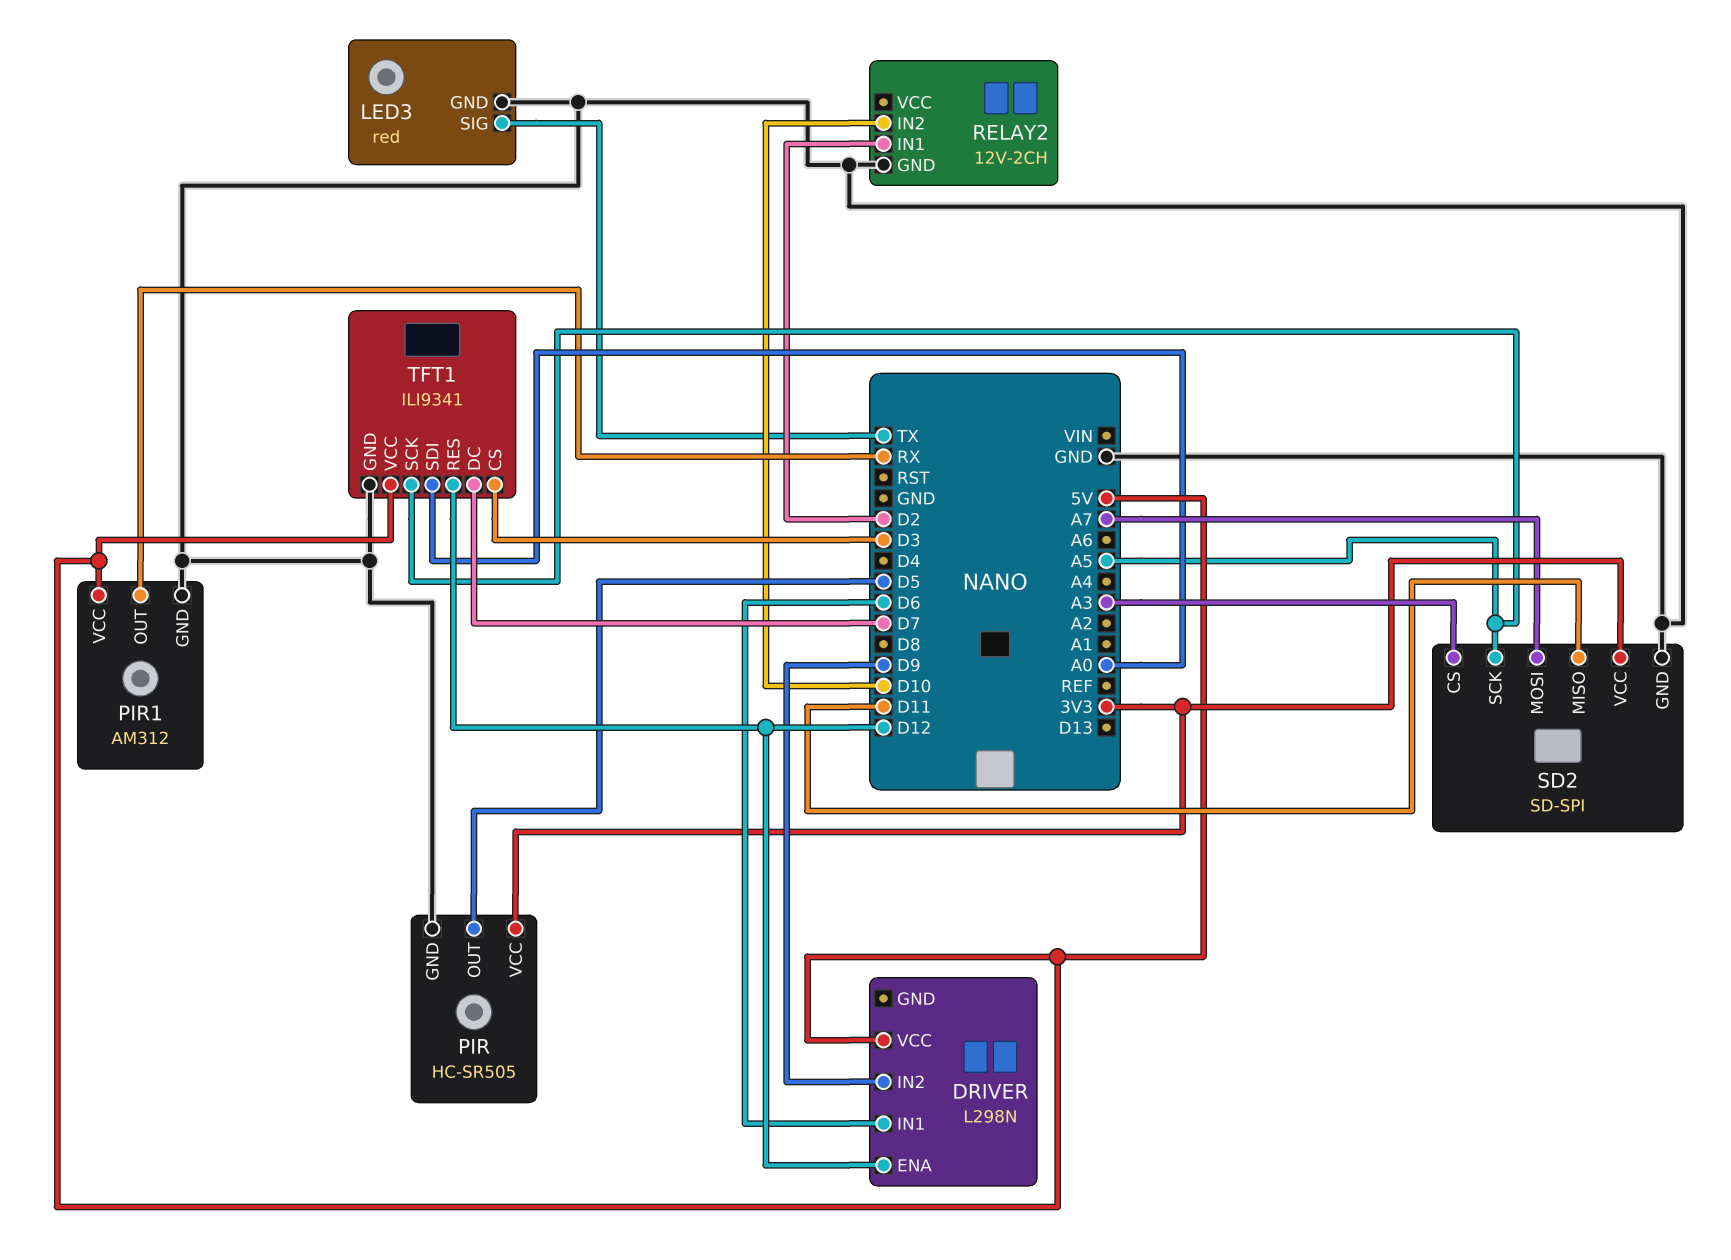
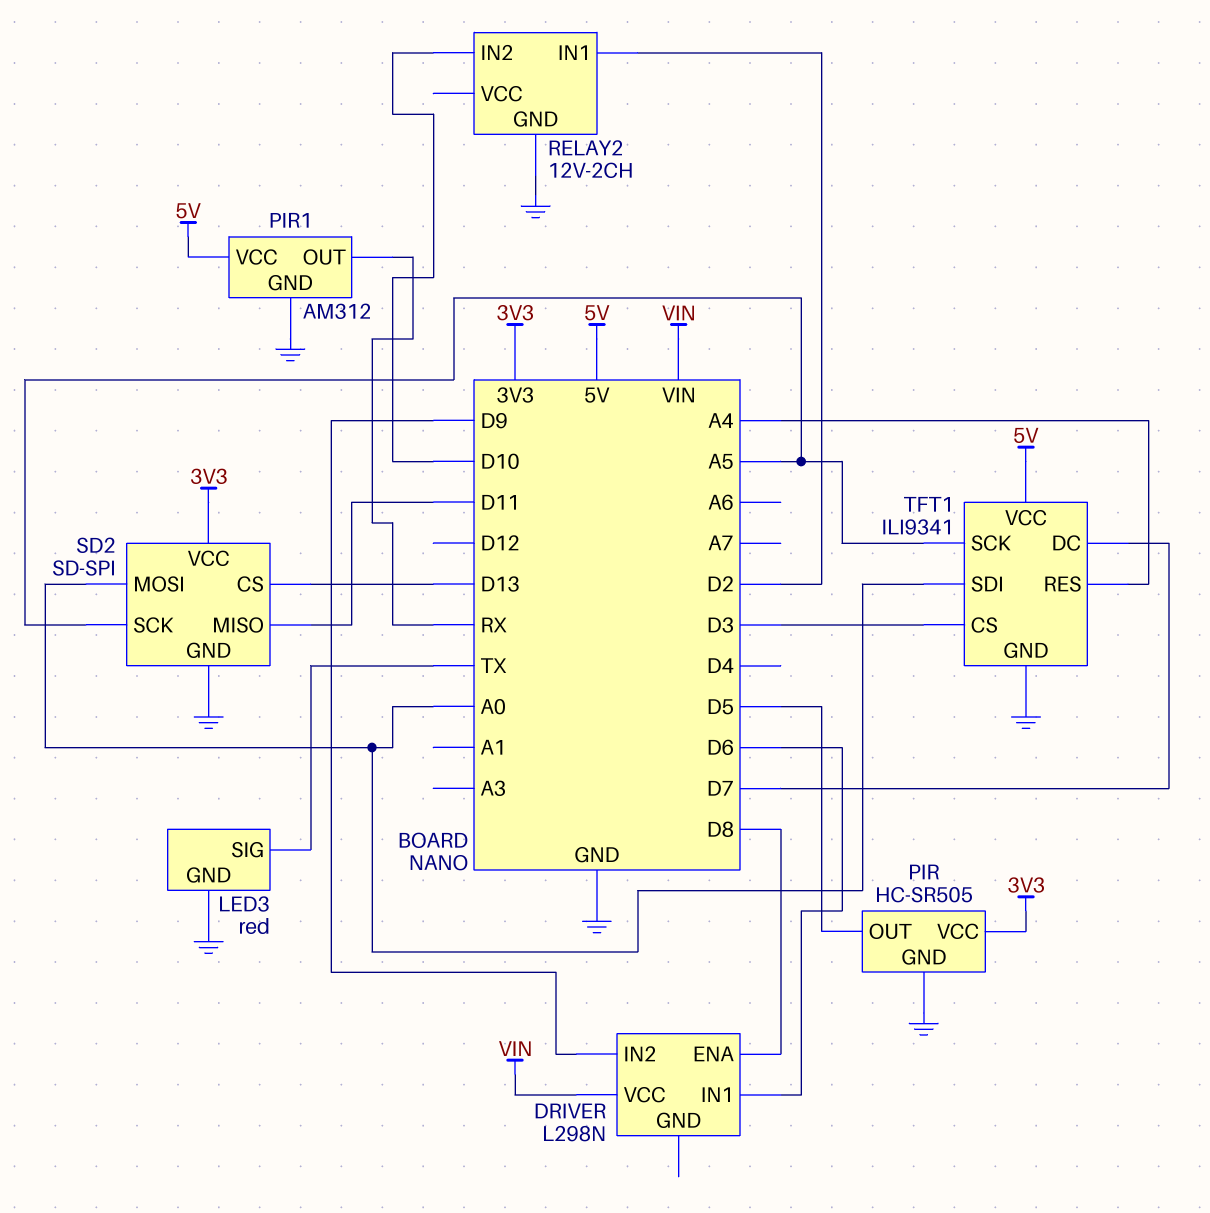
DRIVER pin ENA: D12 -> D8
DRIVER pin VCC: 5V -> VIN
SD2 pin CS: A3 -> D13
SD2 pin MOSI: A7 -> A0
TFT1 pin RES: D12 -> A4

